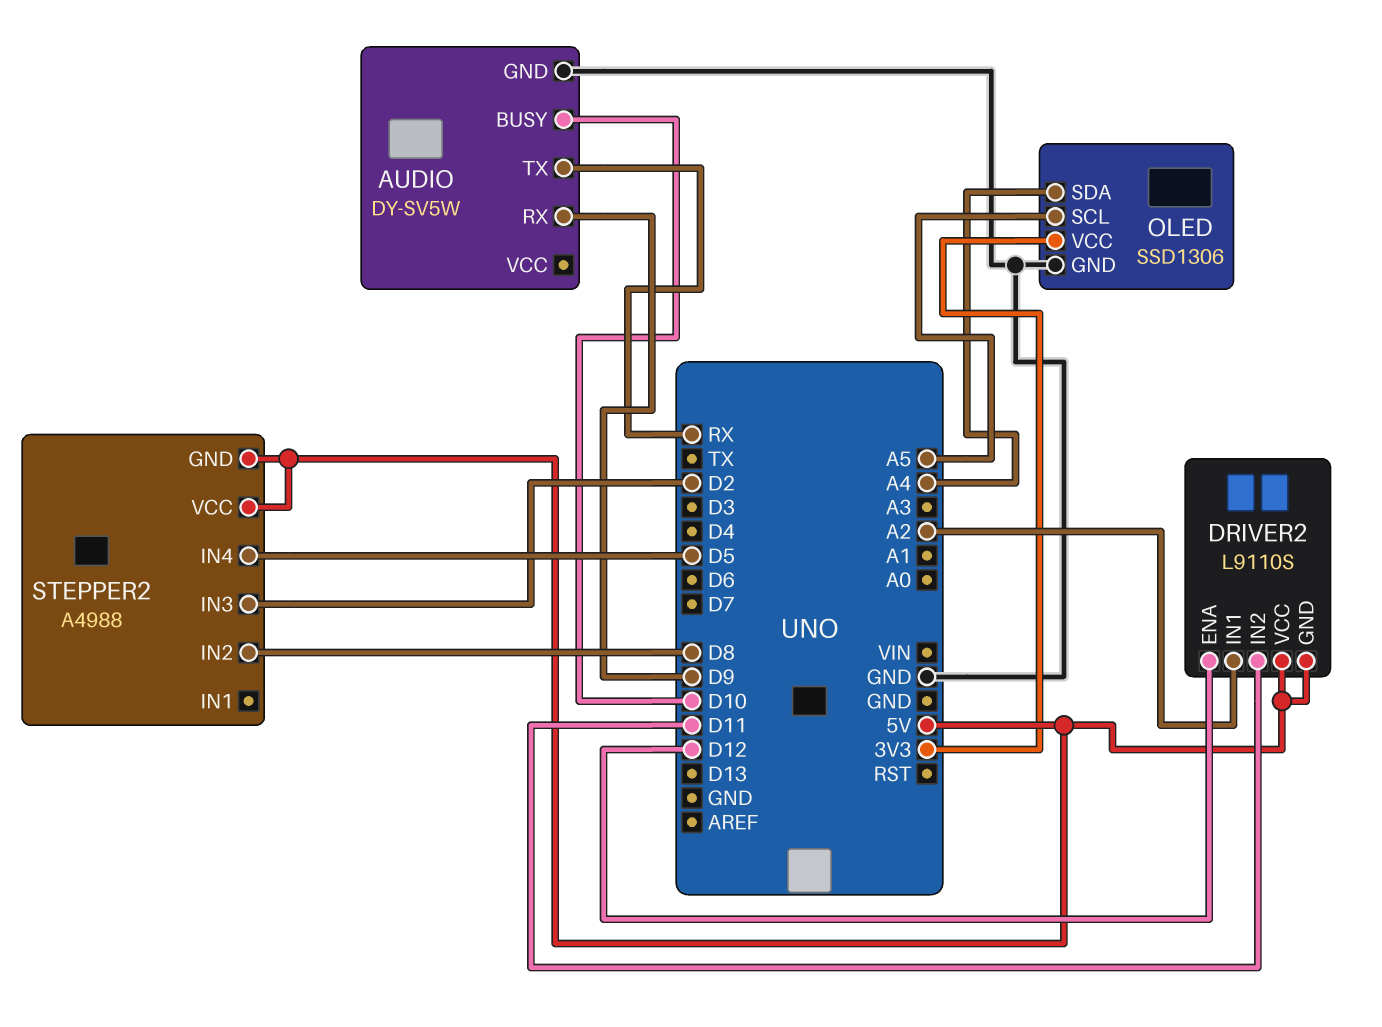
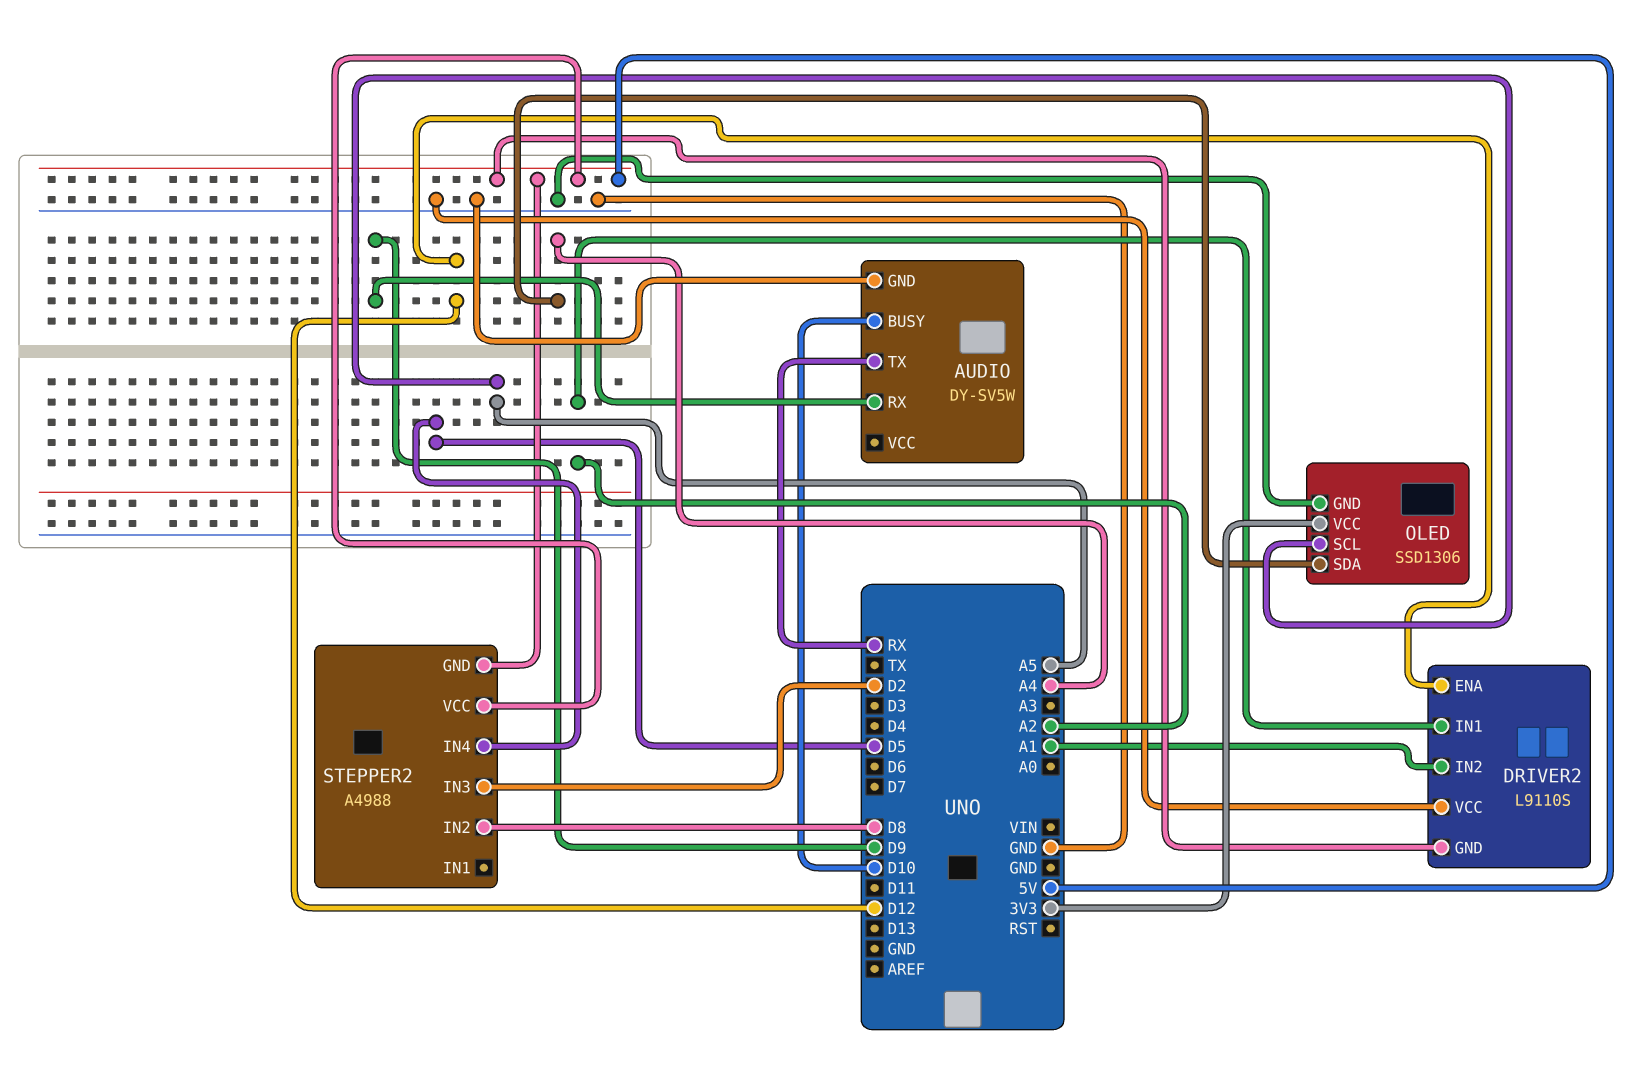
DRIVER2 pin IN2: D11 -> A1
DRIVER2 pin VCC: 5V -> GND

